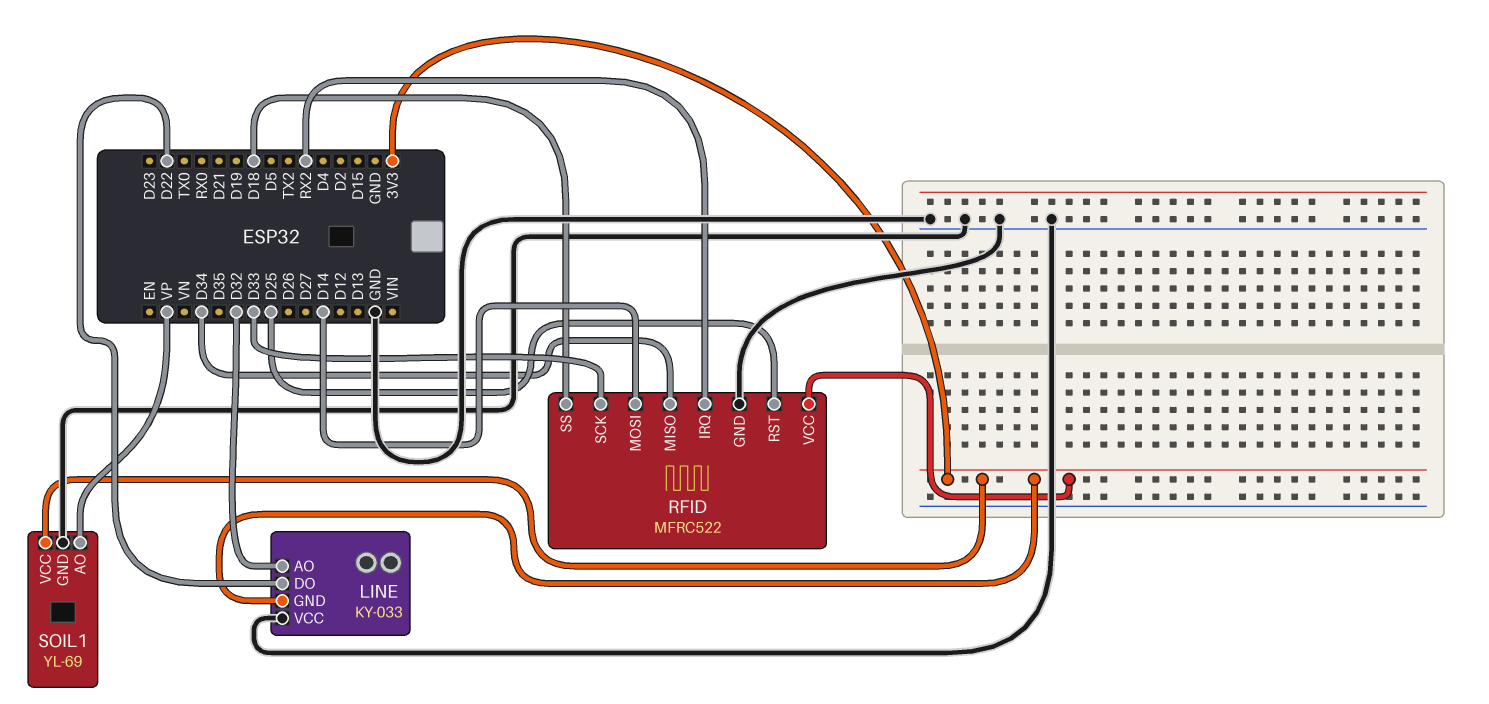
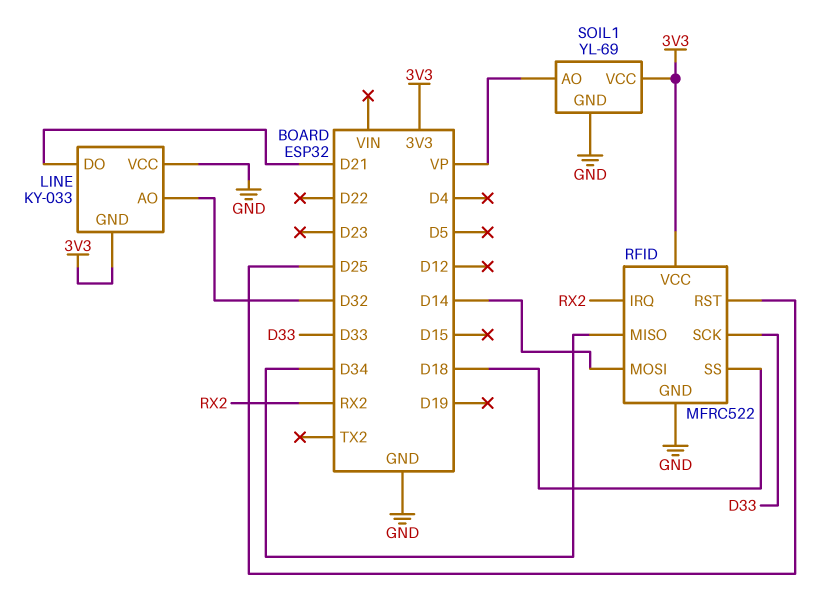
LINE pin DO: D22 -> D21

